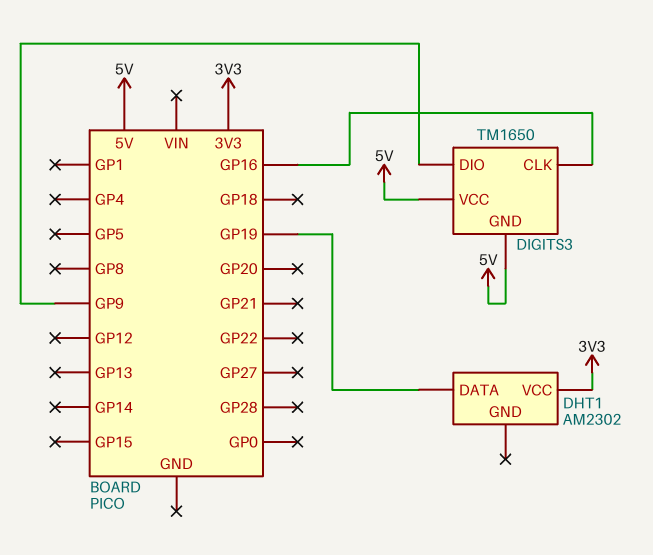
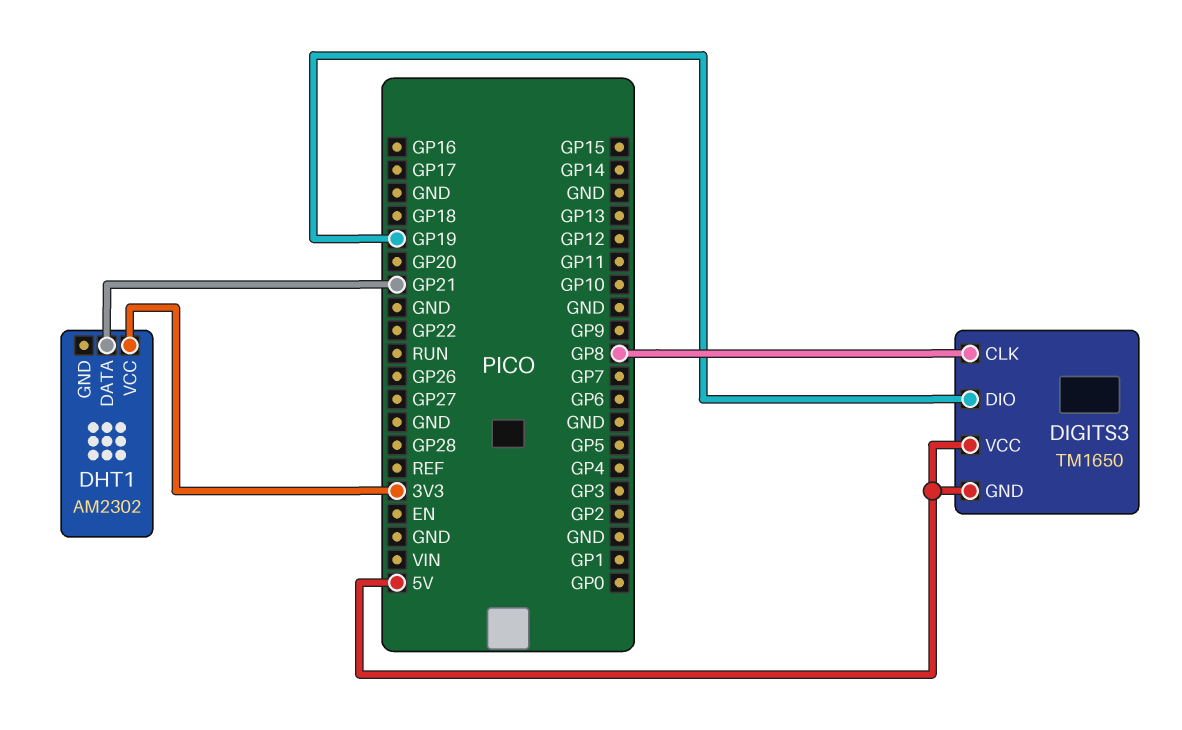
DHT1 pin DATA: GP19 -> GP21
DIGITS3 pin CLK: GP16 -> GP8
DIGITS3 pin DIO: GP9 -> GP19

